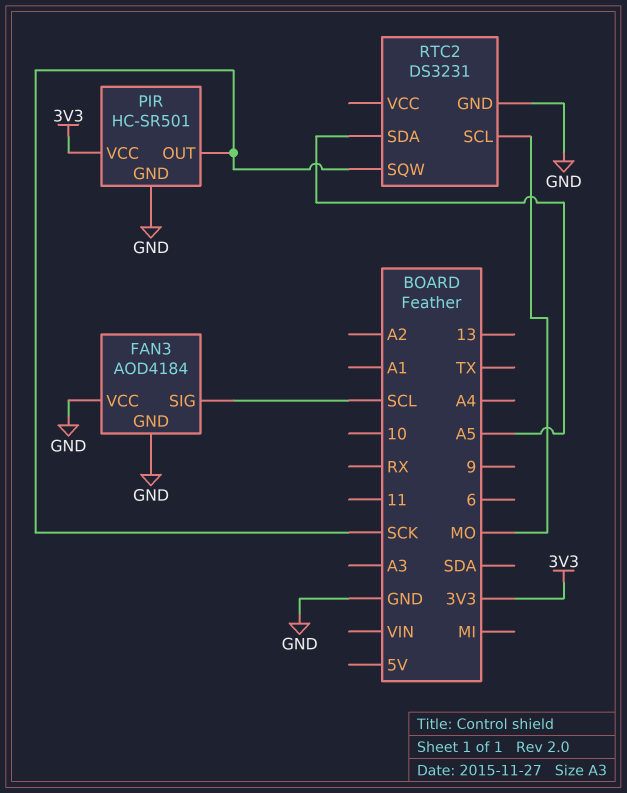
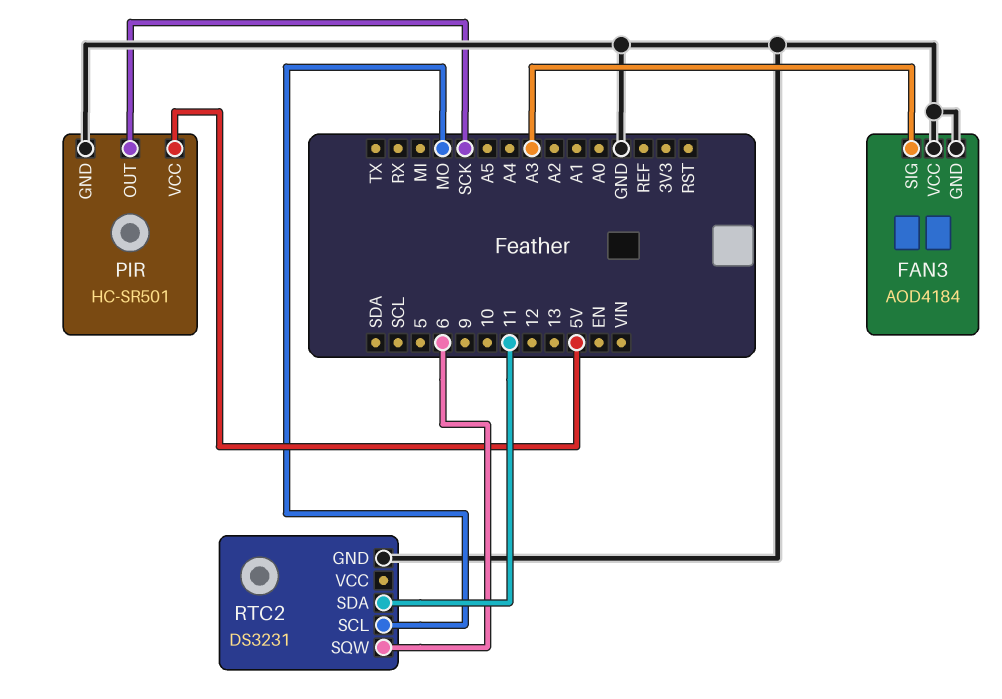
FAN3 pin SIG: SCL -> A3
PIR pin VCC: 3V3 -> 5V
RTC2 pin SDA: A5 -> 11
RTC2 pin SQW: SCK -> 6

